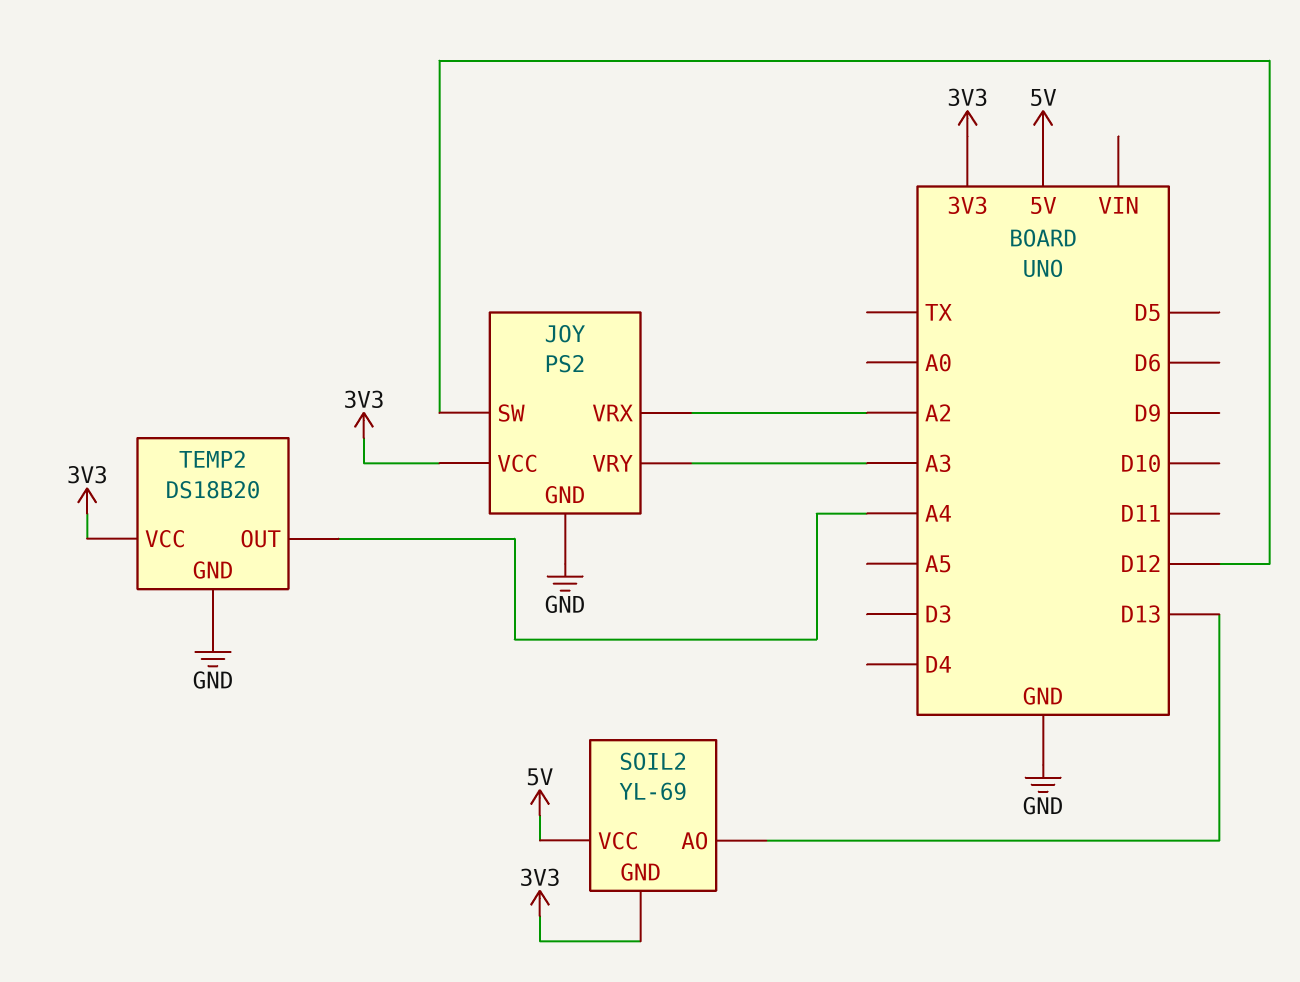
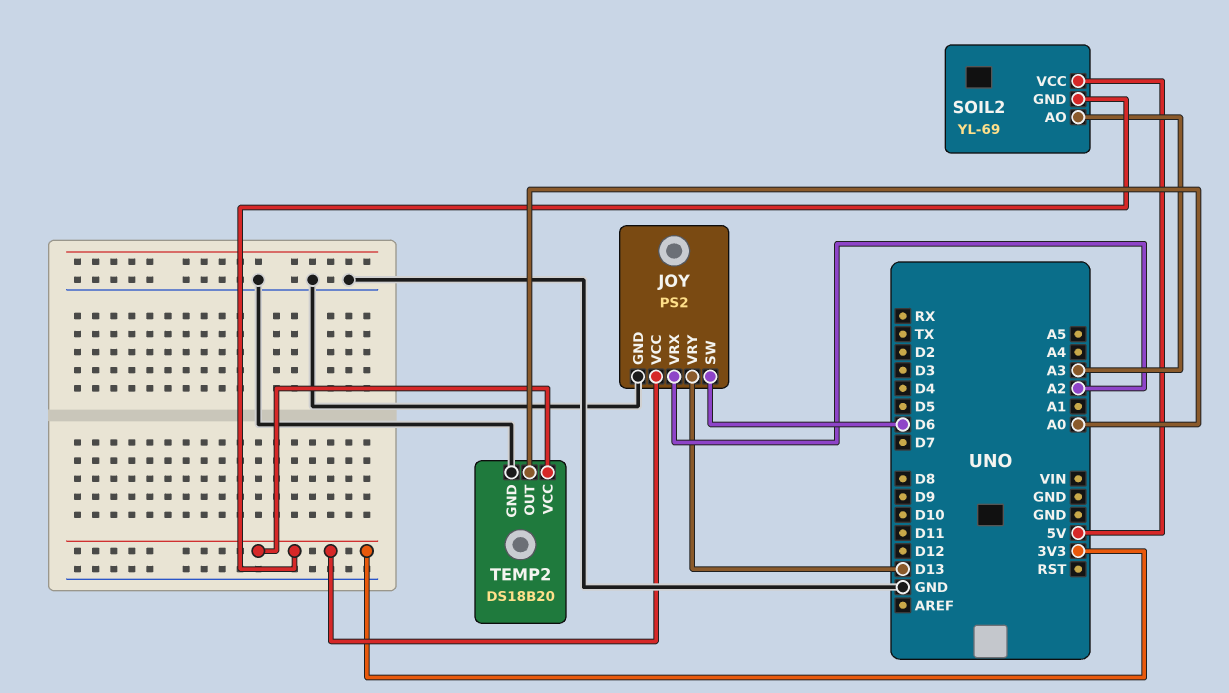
JOY pin SW: D12 -> D6
JOY pin VRY: A3 -> D13
SOIL2 pin AO: D13 -> A3
TEMP2 pin OUT: A4 -> A0

